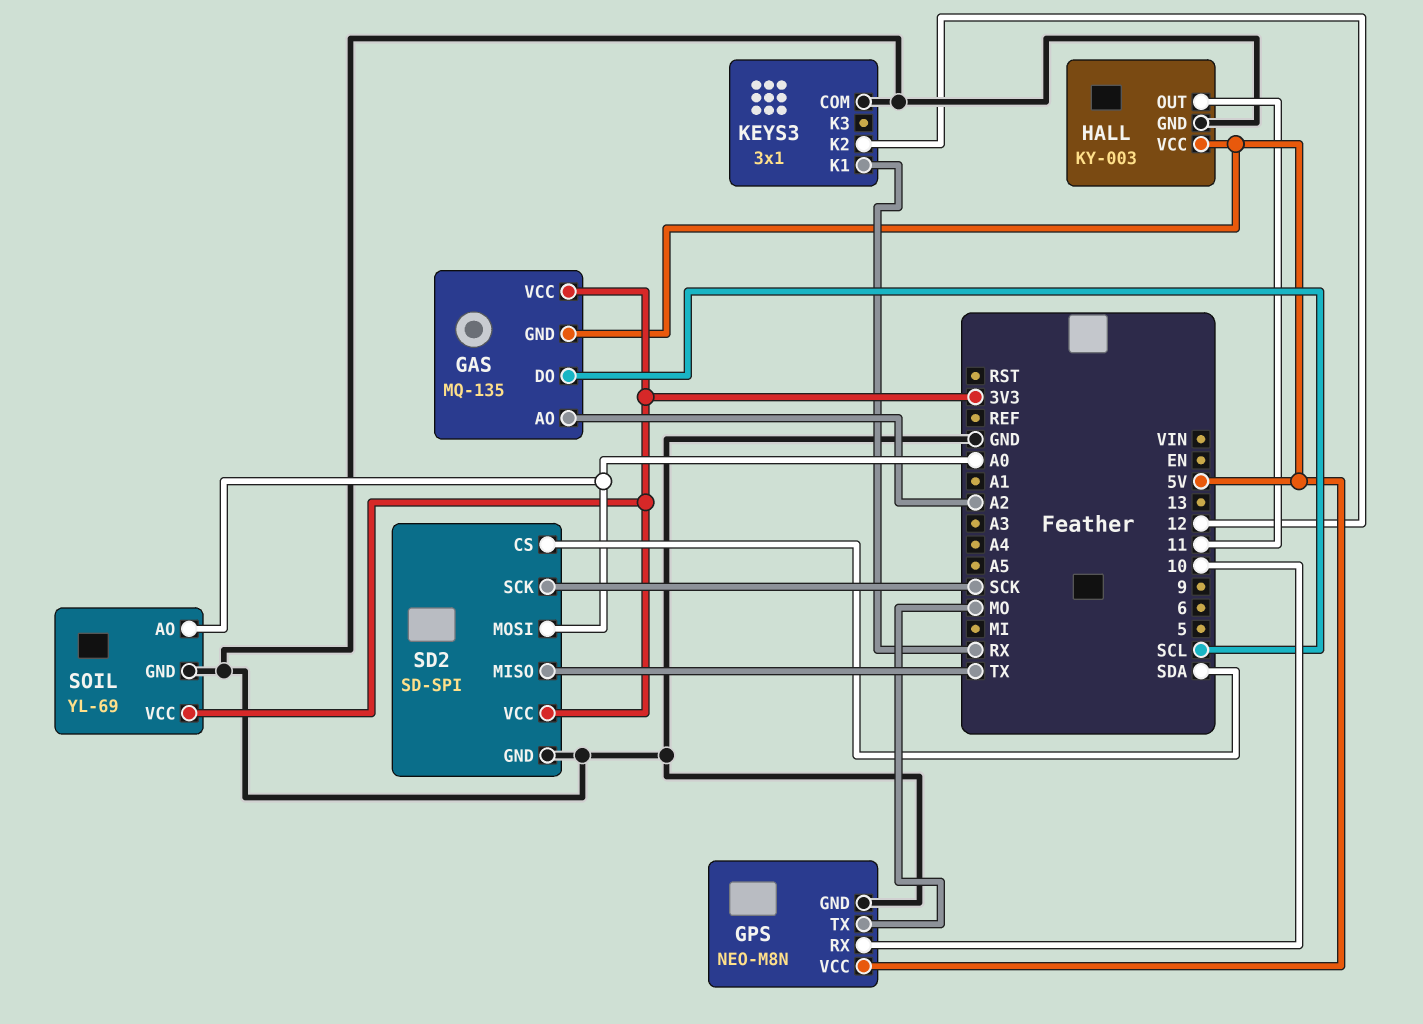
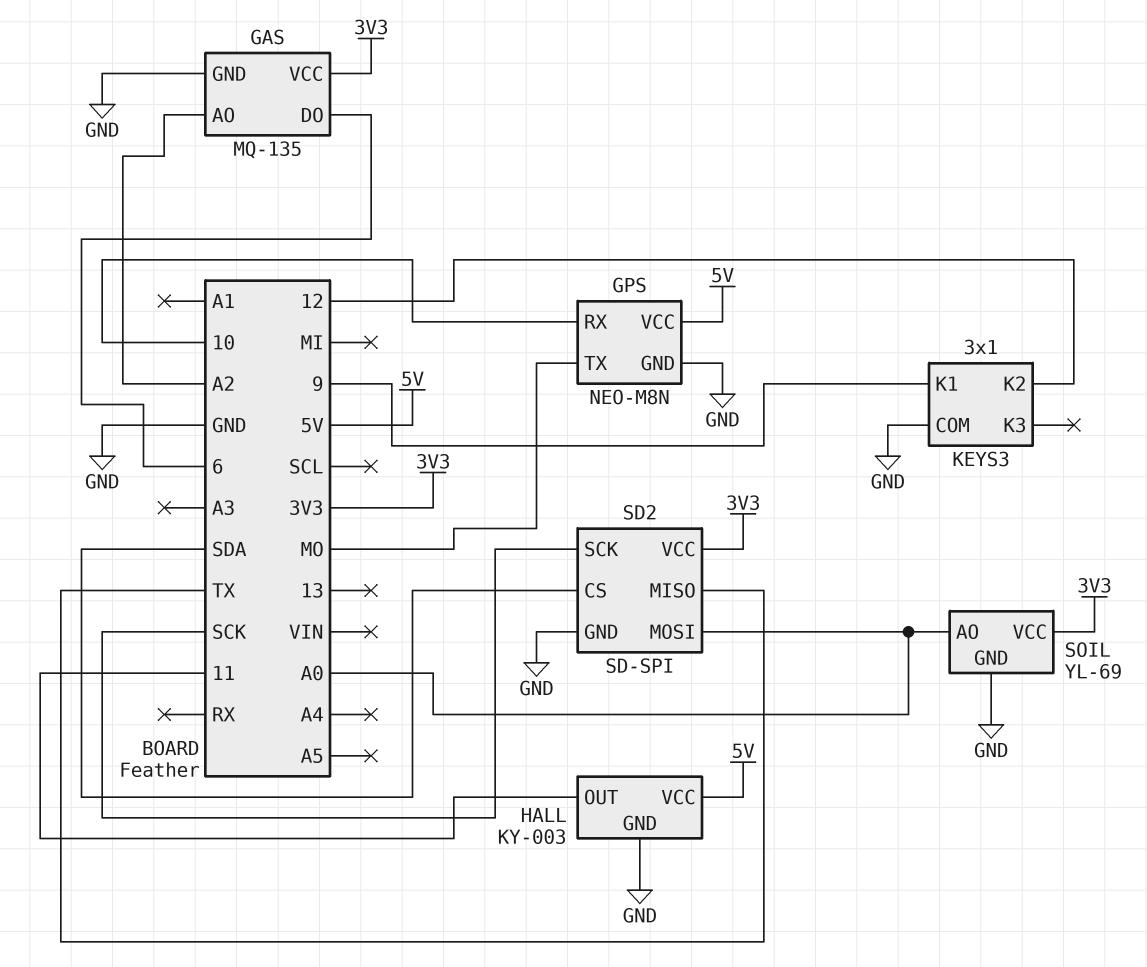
GAS pin DO: SCL -> 6
GAS pin GND: 5V -> GND
KEYS3 pin K1: RX -> 9

